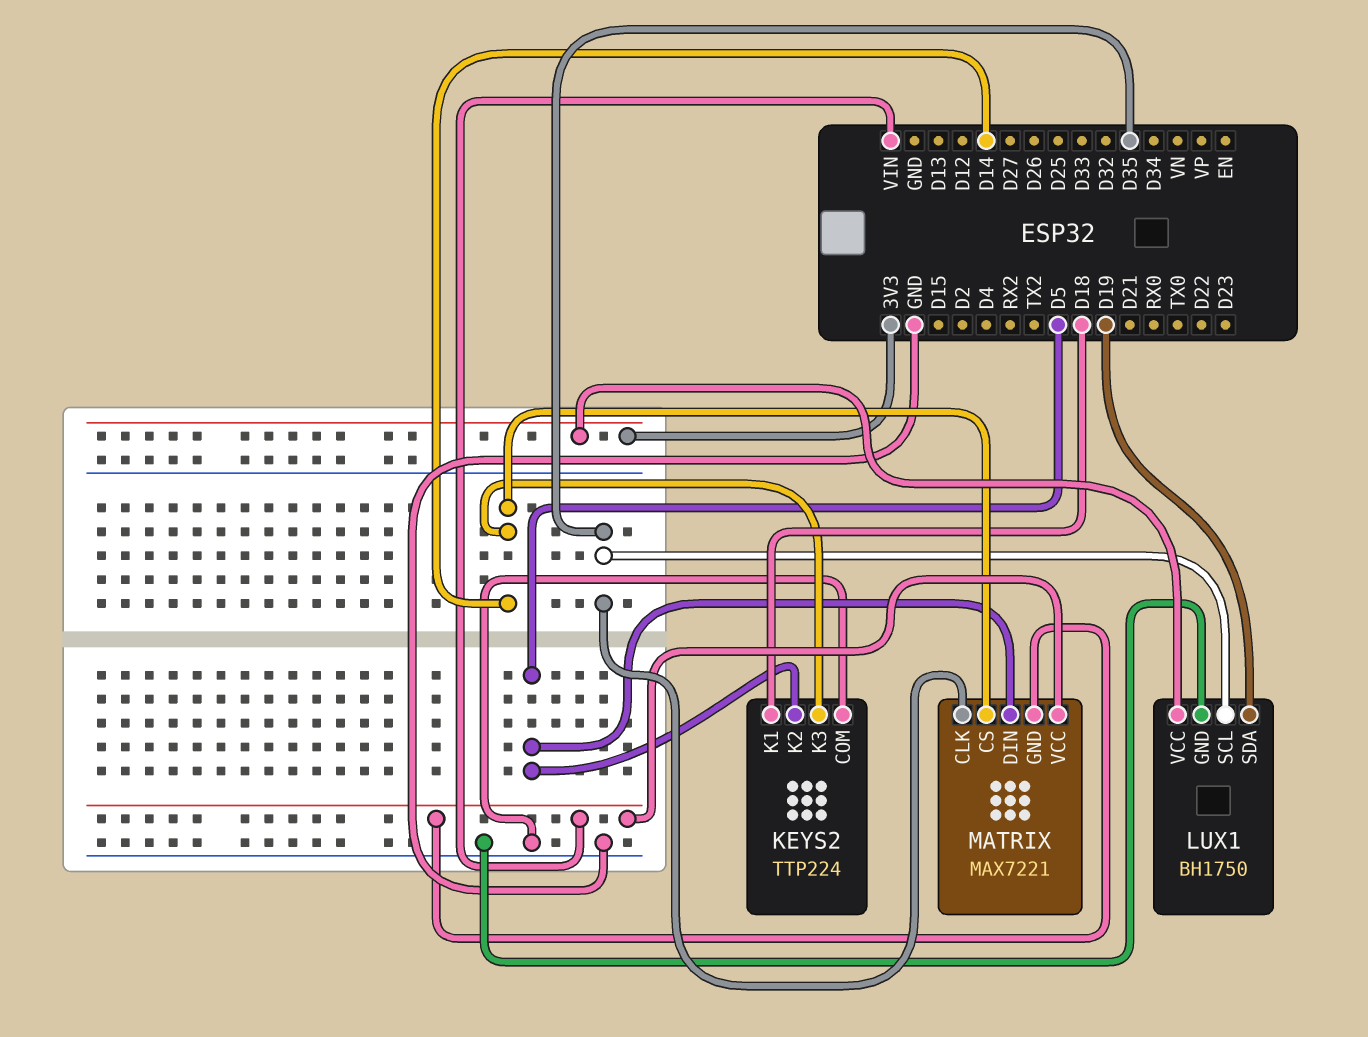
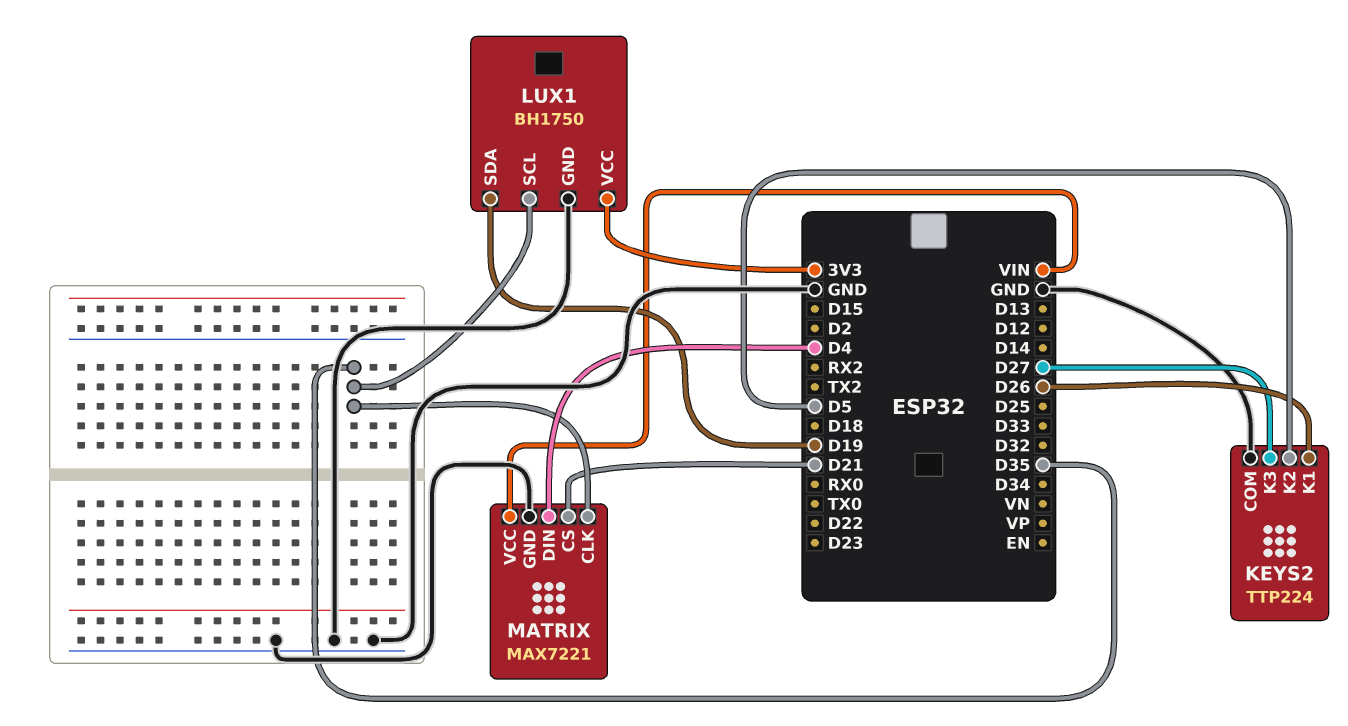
KEYS2 pin K1: D18 -> D26
KEYS2 pin K3: D14 -> D27
MATRIX pin CS: D14 -> D21
MATRIX pin DIN: D5 -> D4
MATRIX pin GND: VIN -> GND

